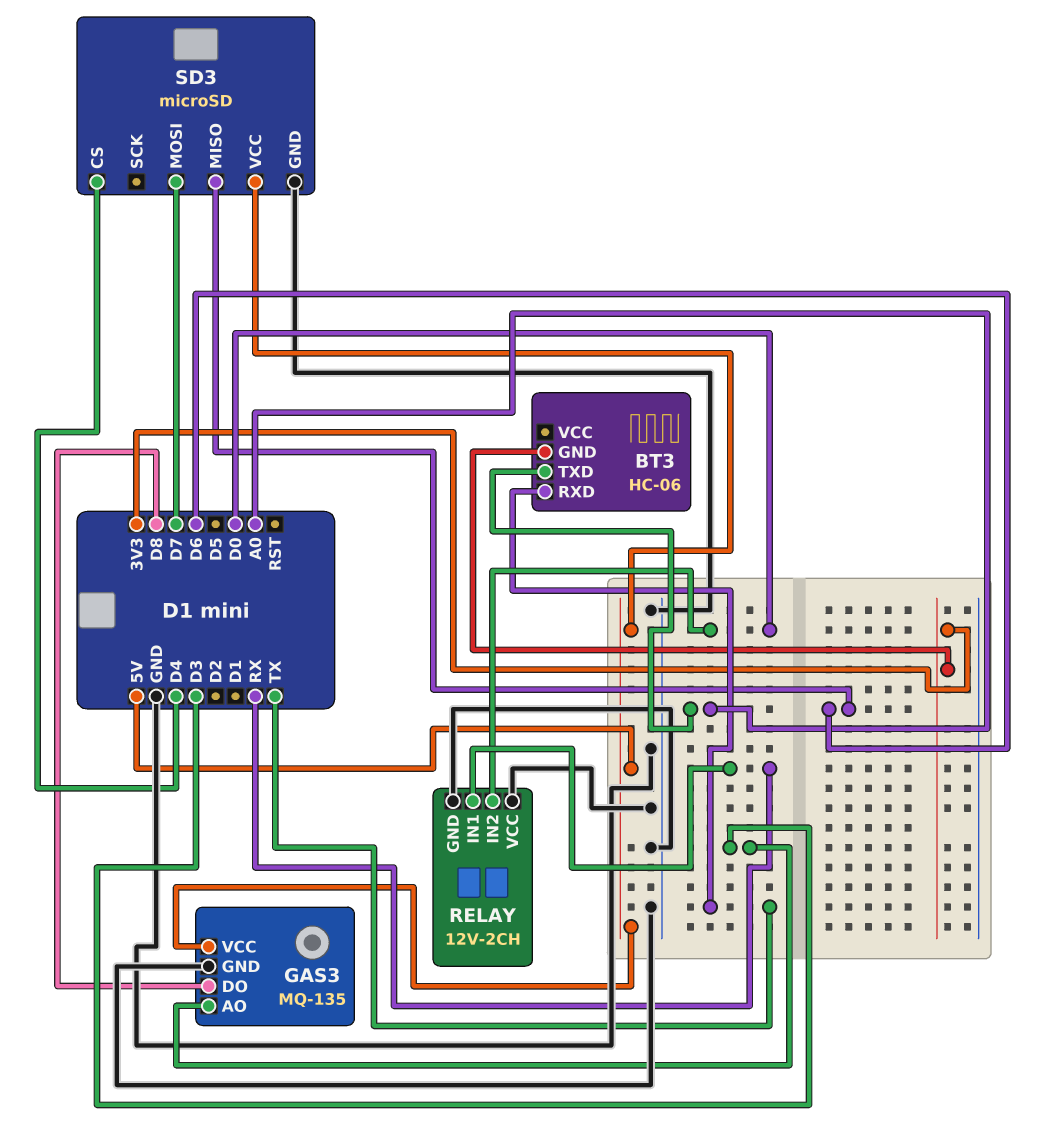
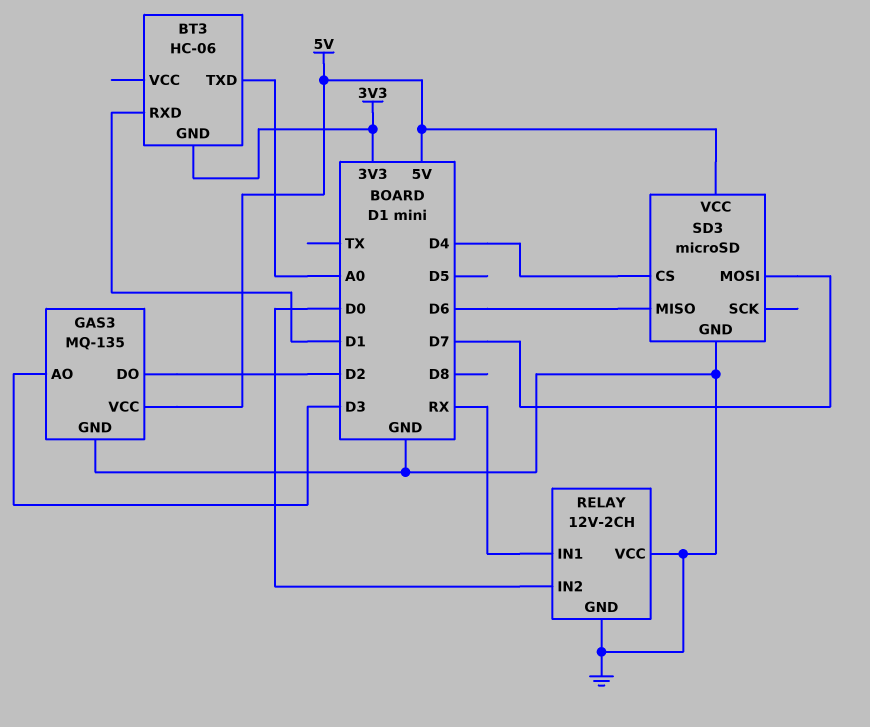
BT3 pin RXD: TX -> D1
GAS3 pin DO: D8 -> D2

